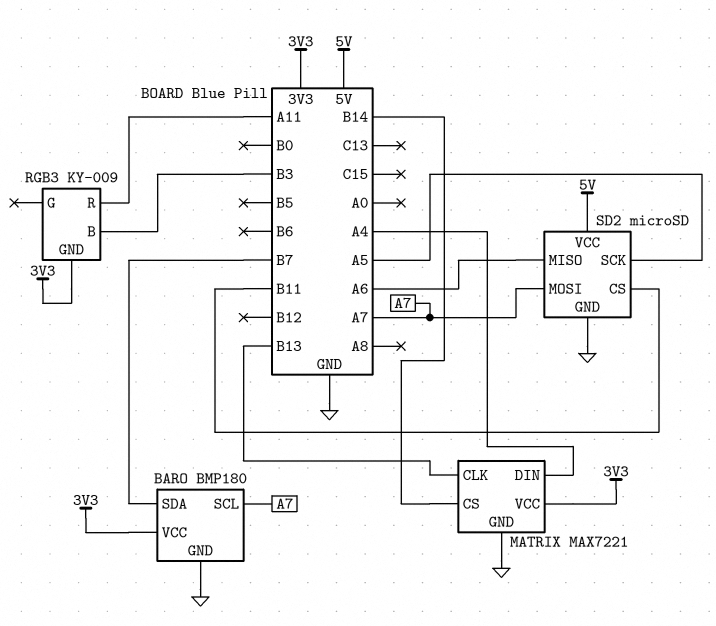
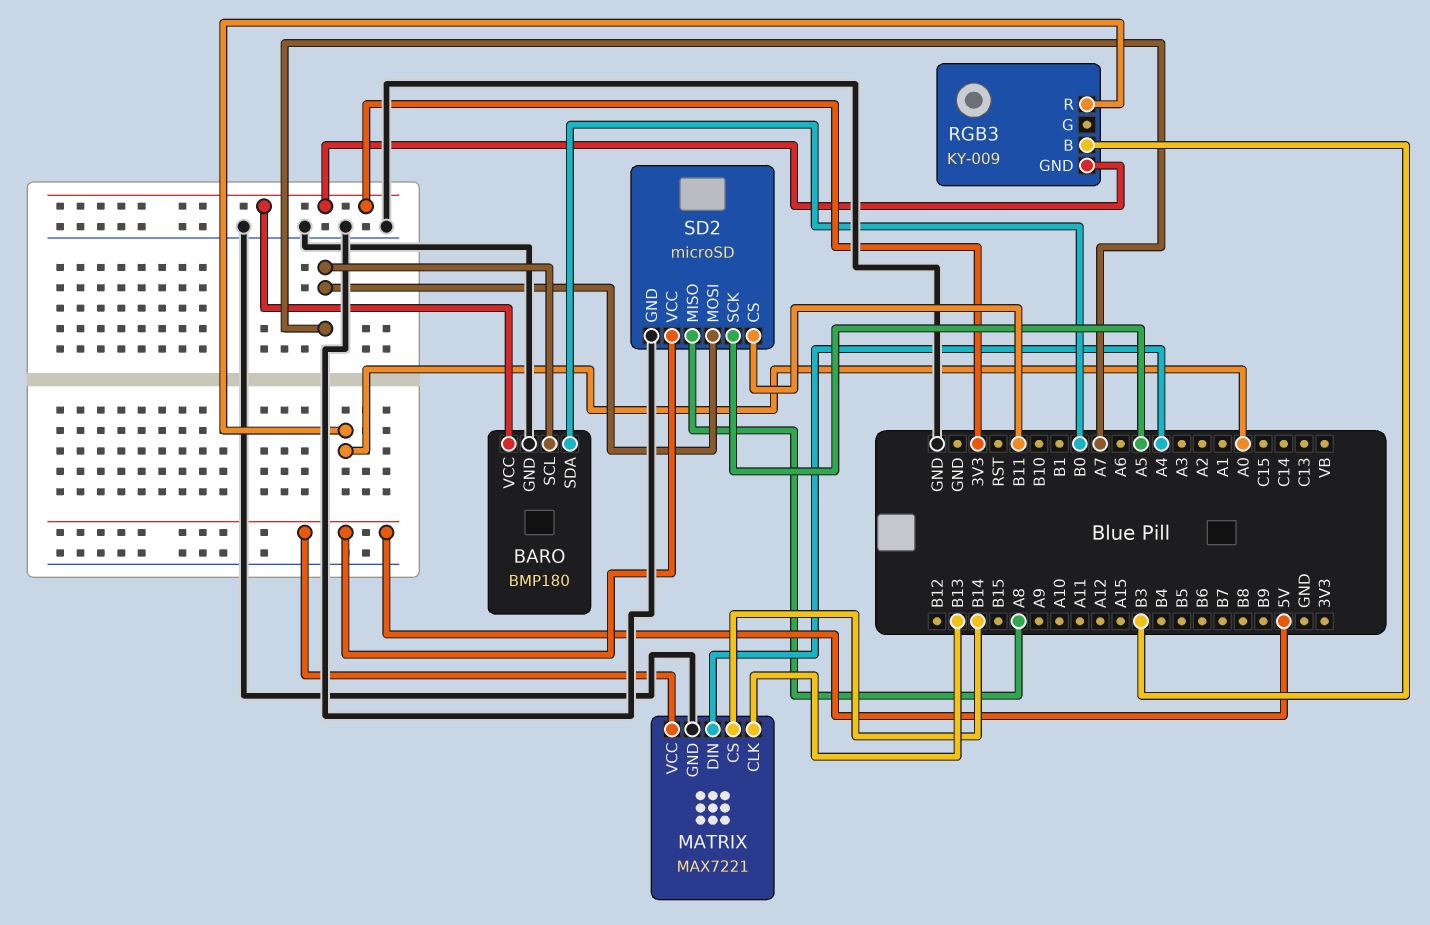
BARO pin SDA: B7 -> B0
MATRIX pin VCC: 3V3 -> 5V
RGB3 pin R: A11 -> A0
SD2 pin MISO: A6 -> A8

